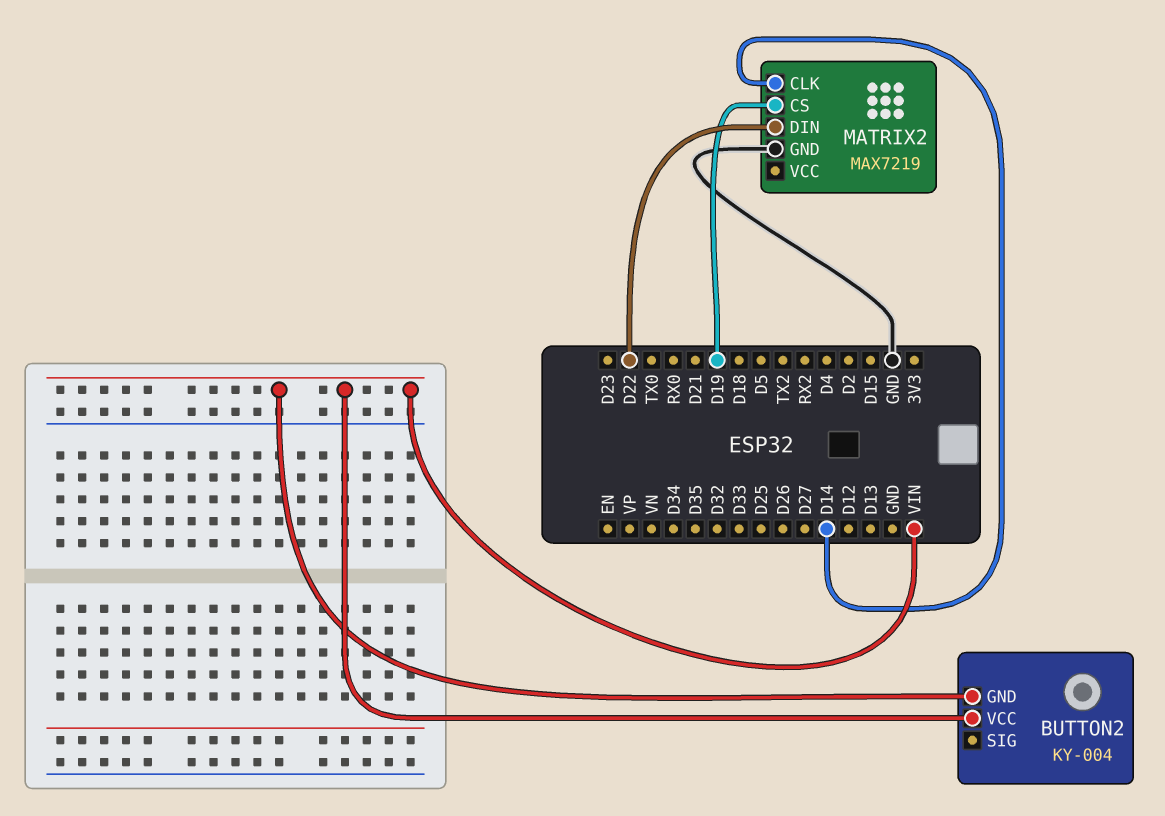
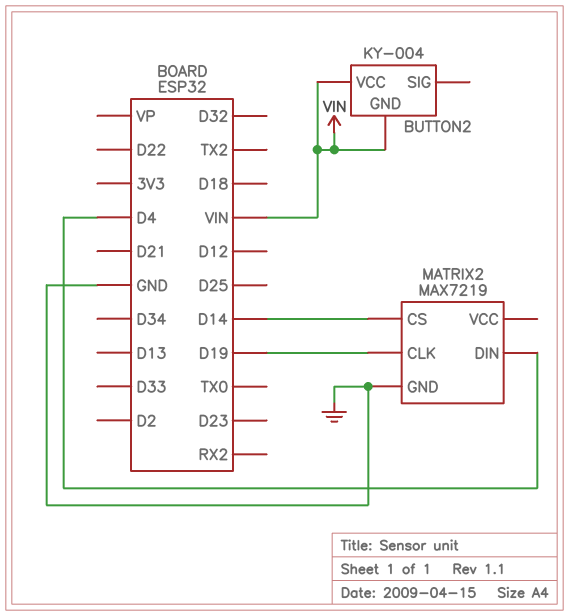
MATRIX2 pin CLK: D14 -> D19
MATRIX2 pin CS: D19 -> D14
MATRIX2 pin DIN: D22 -> D4

